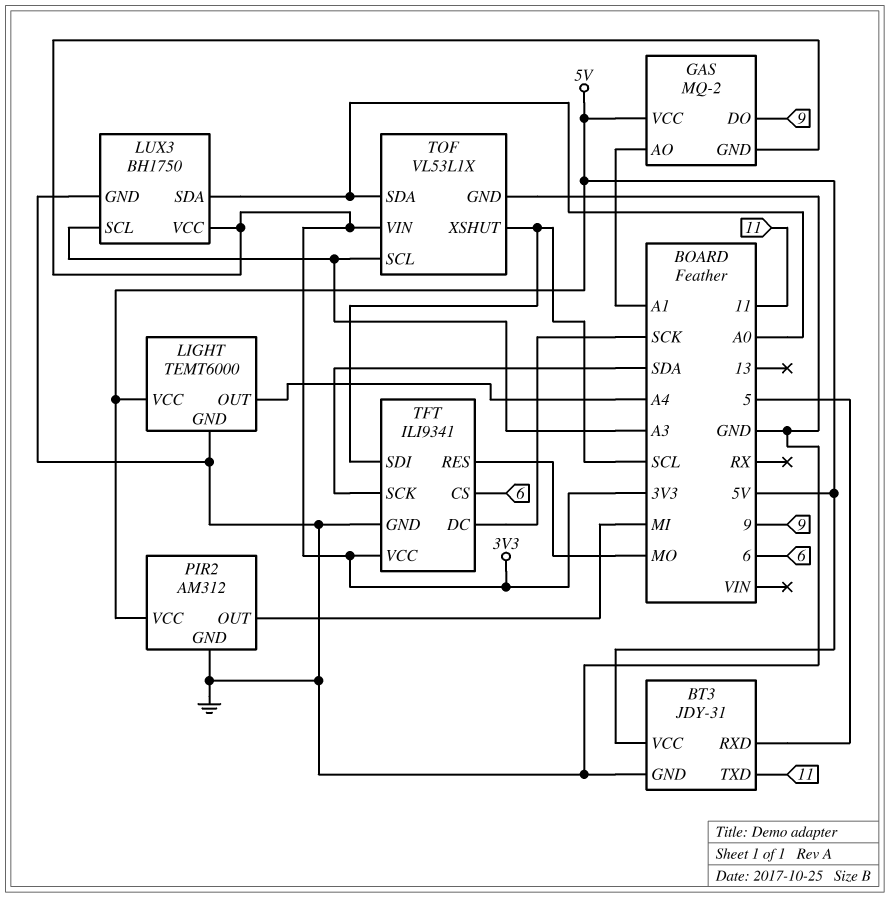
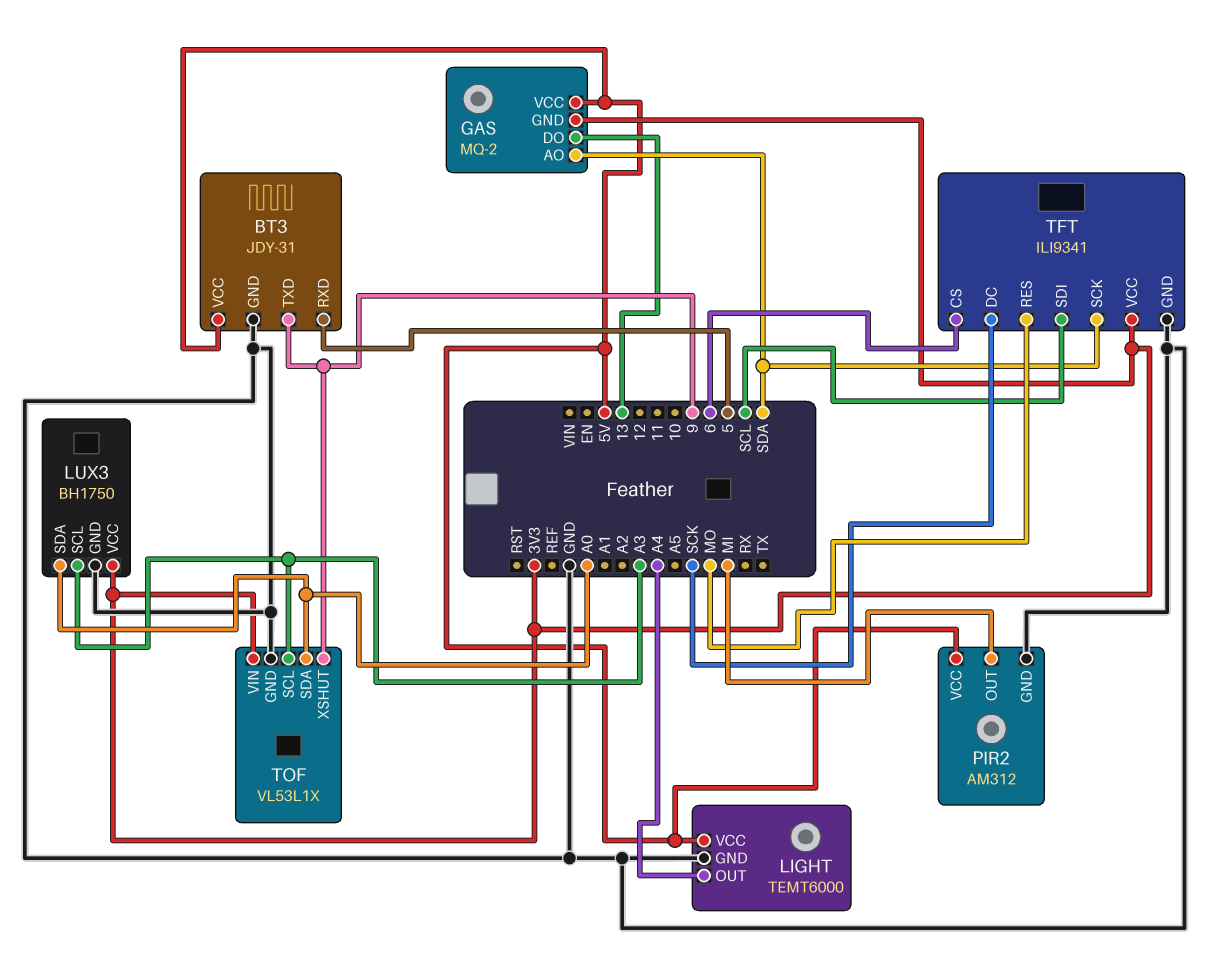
BT3 pin TXD: 11 -> 9
GAS pin AO: A1 -> SDA
GAS pin DO: 9 -> 13
TOF pin XSHUT: SCL -> 9

